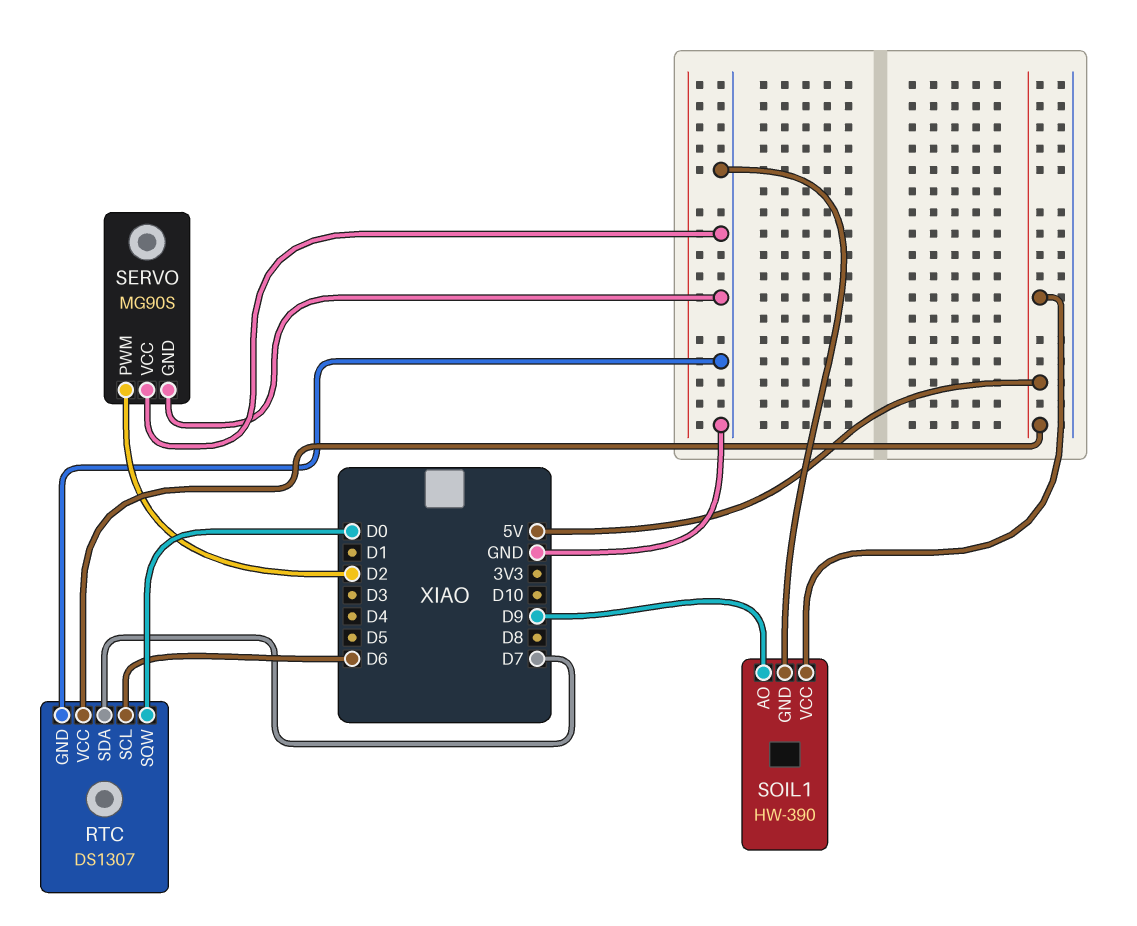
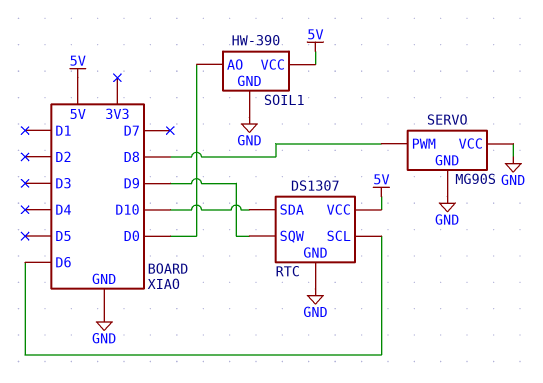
RTC pin SDA: D7 -> D10
RTC pin SQW: D0 -> D9
SERVO pin PWM: D2 -> D8
SOIL1 pin AO: D9 -> D0

